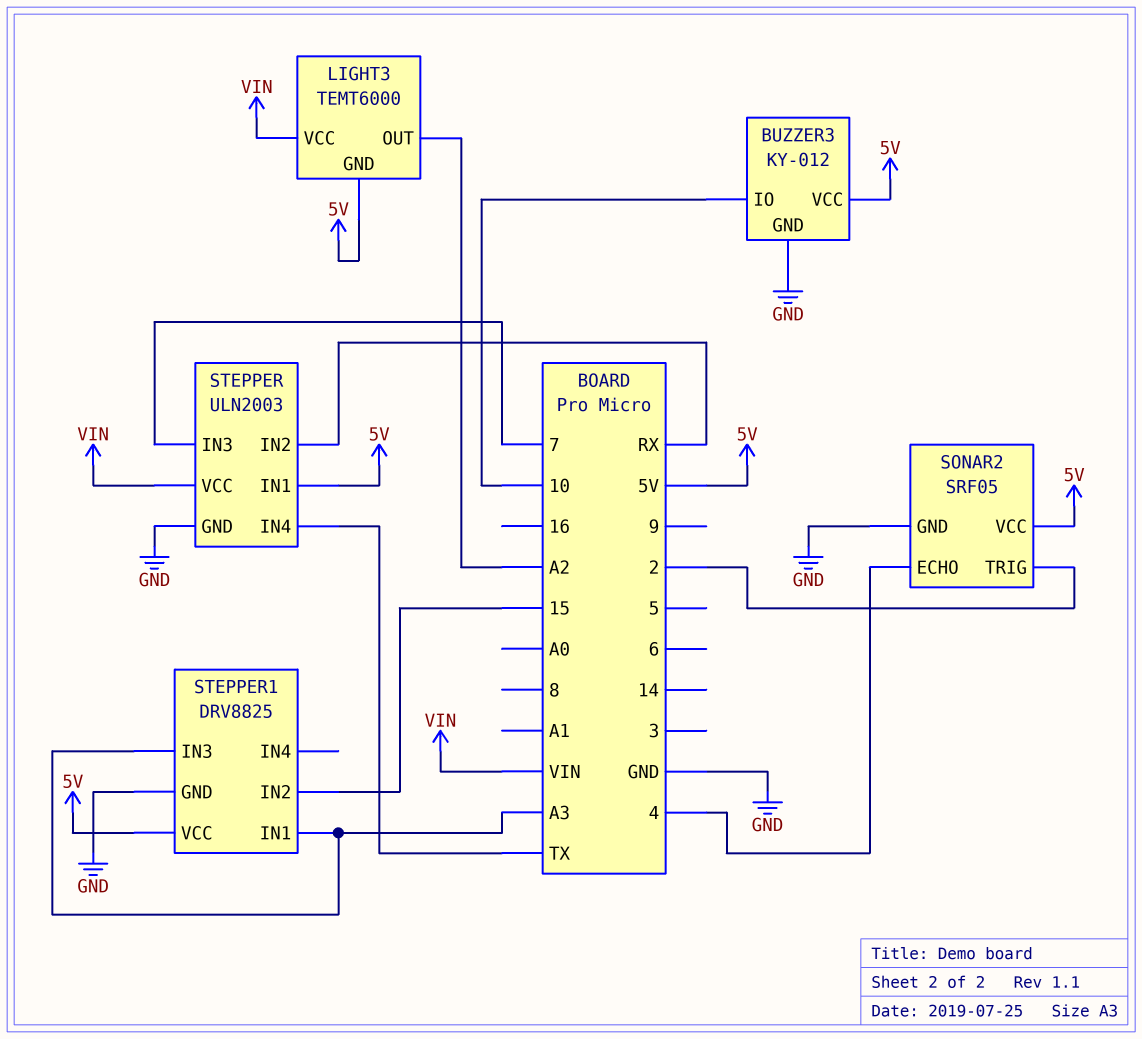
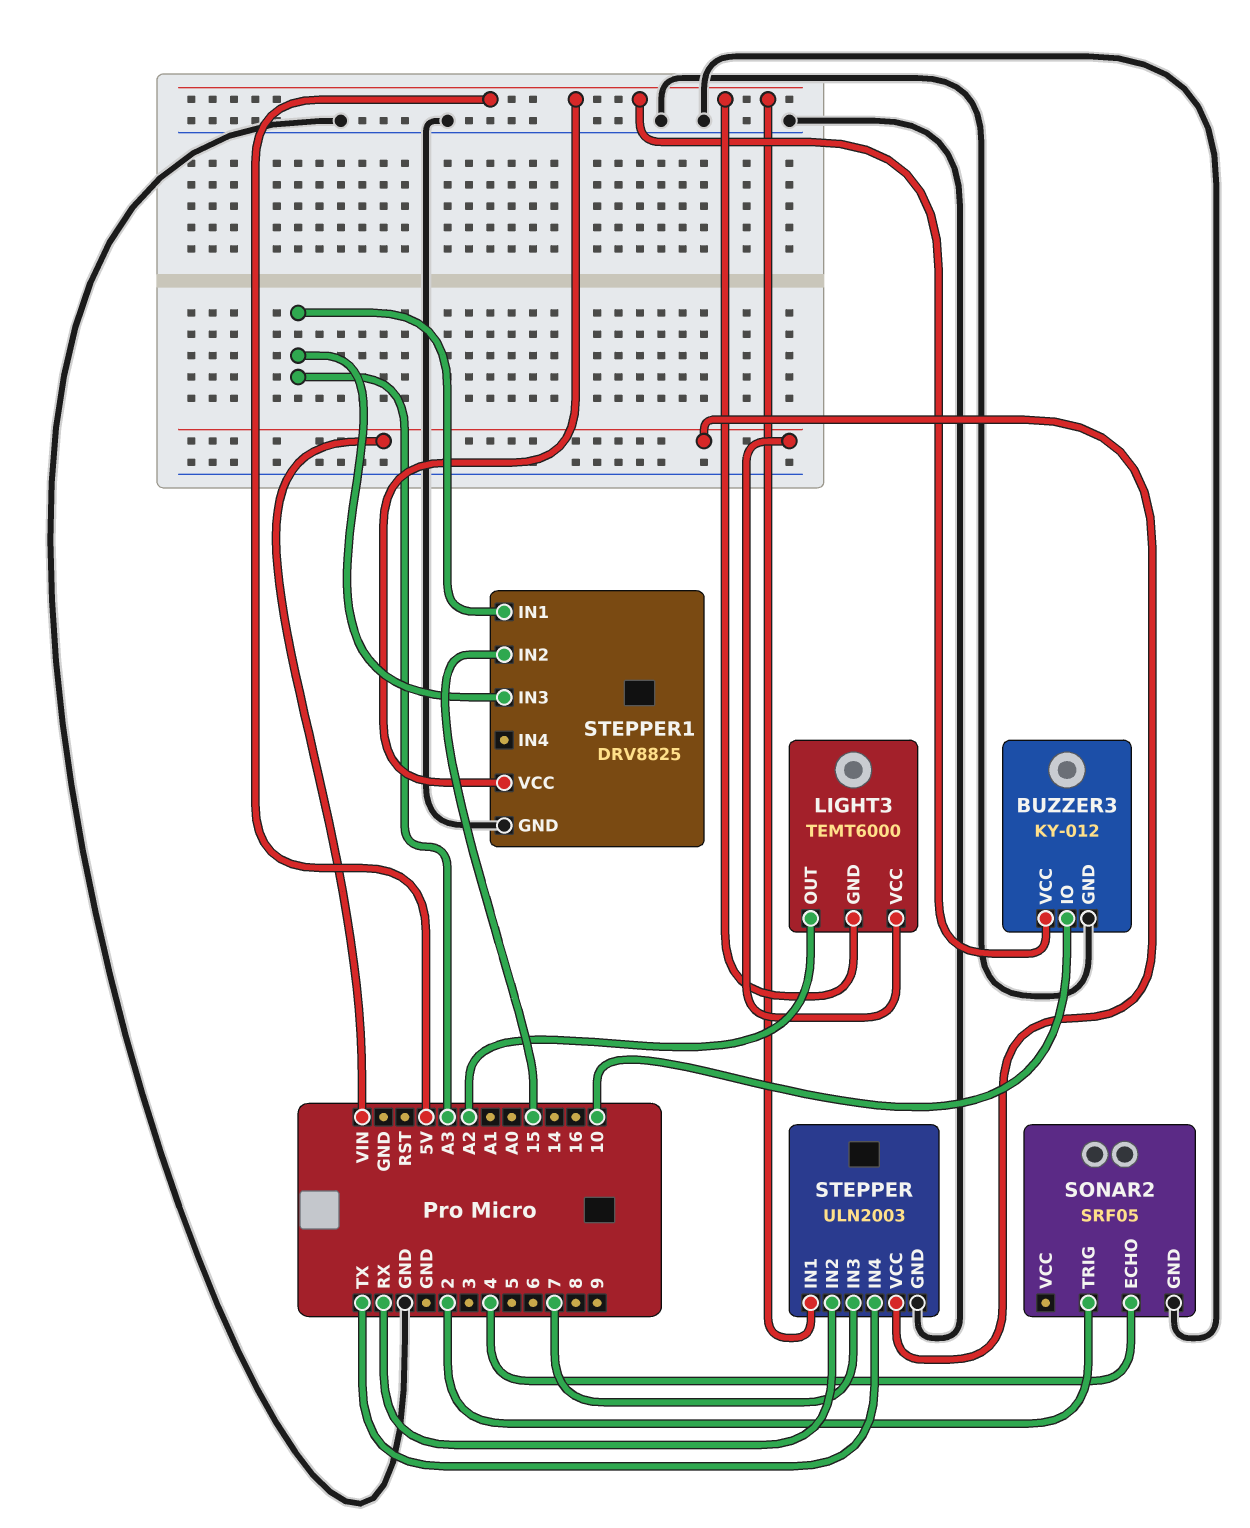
SONAR2 pin VCC: 5V -> none

